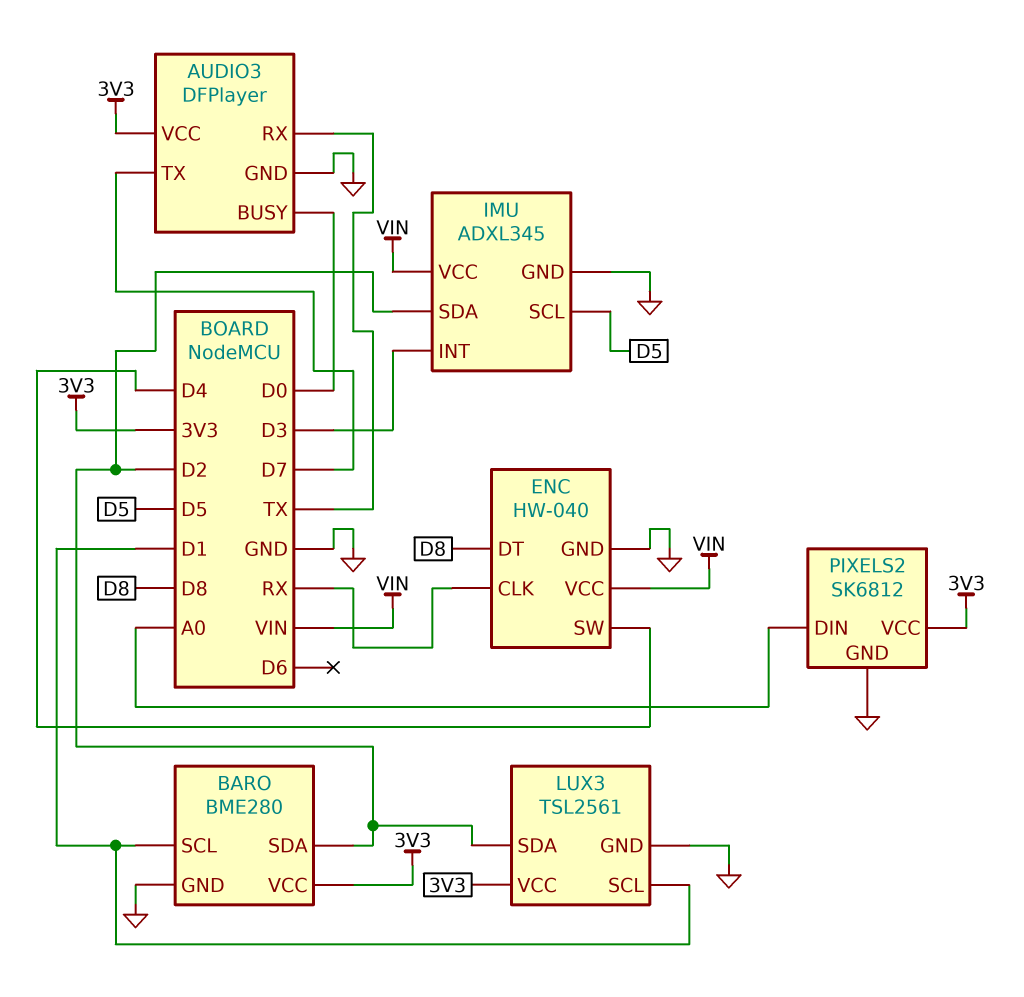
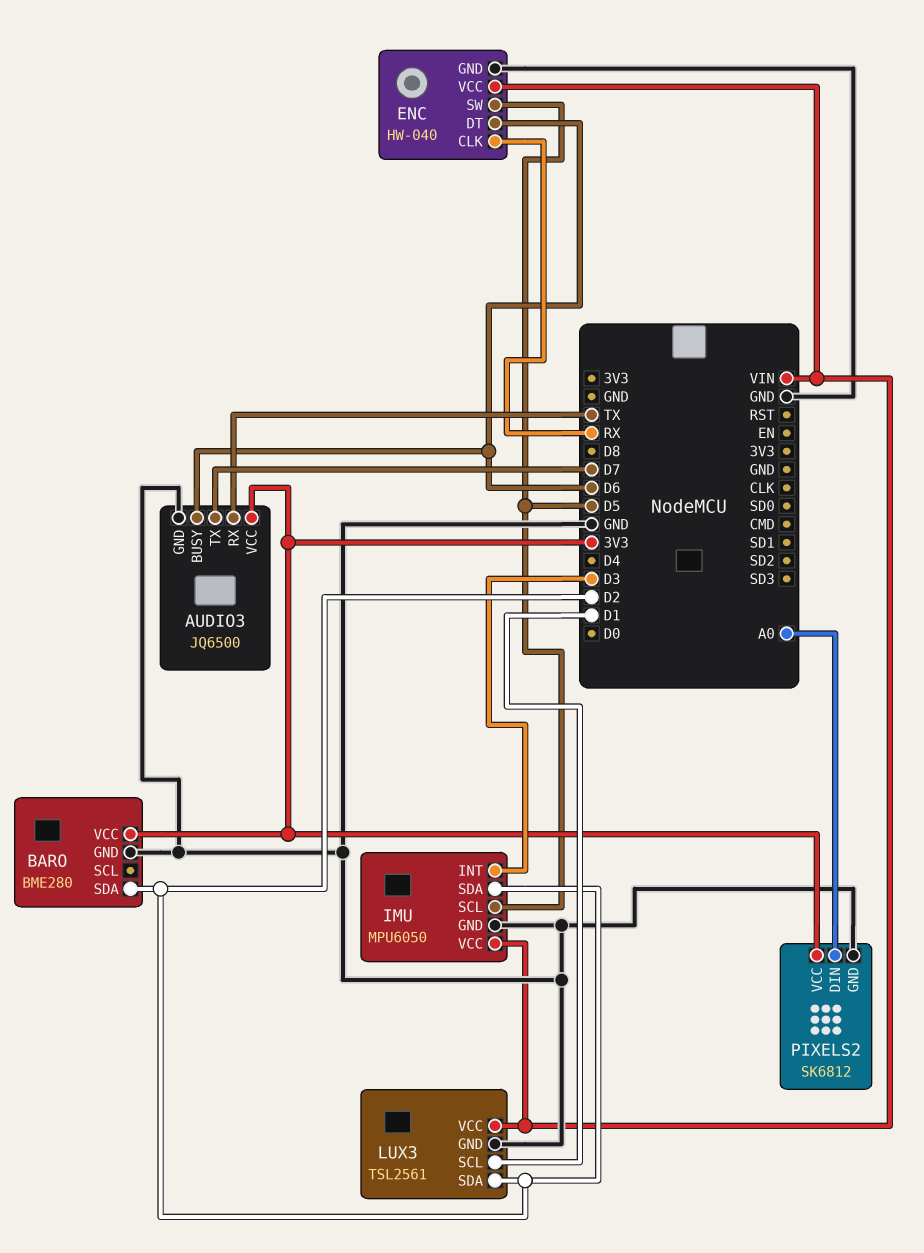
AUDIO3: DFPlayer -> JQ6500
AUDIO3 pin BUSY: D0 -> D6
BARO pin SCL: D1 -> none
ENC pin DT: D8 -> D6
ENC pin SW: D4 -> D5
IMU: ADXL345 -> MPU6050
LUX3 pin VCC: 3V3 -> VIN

